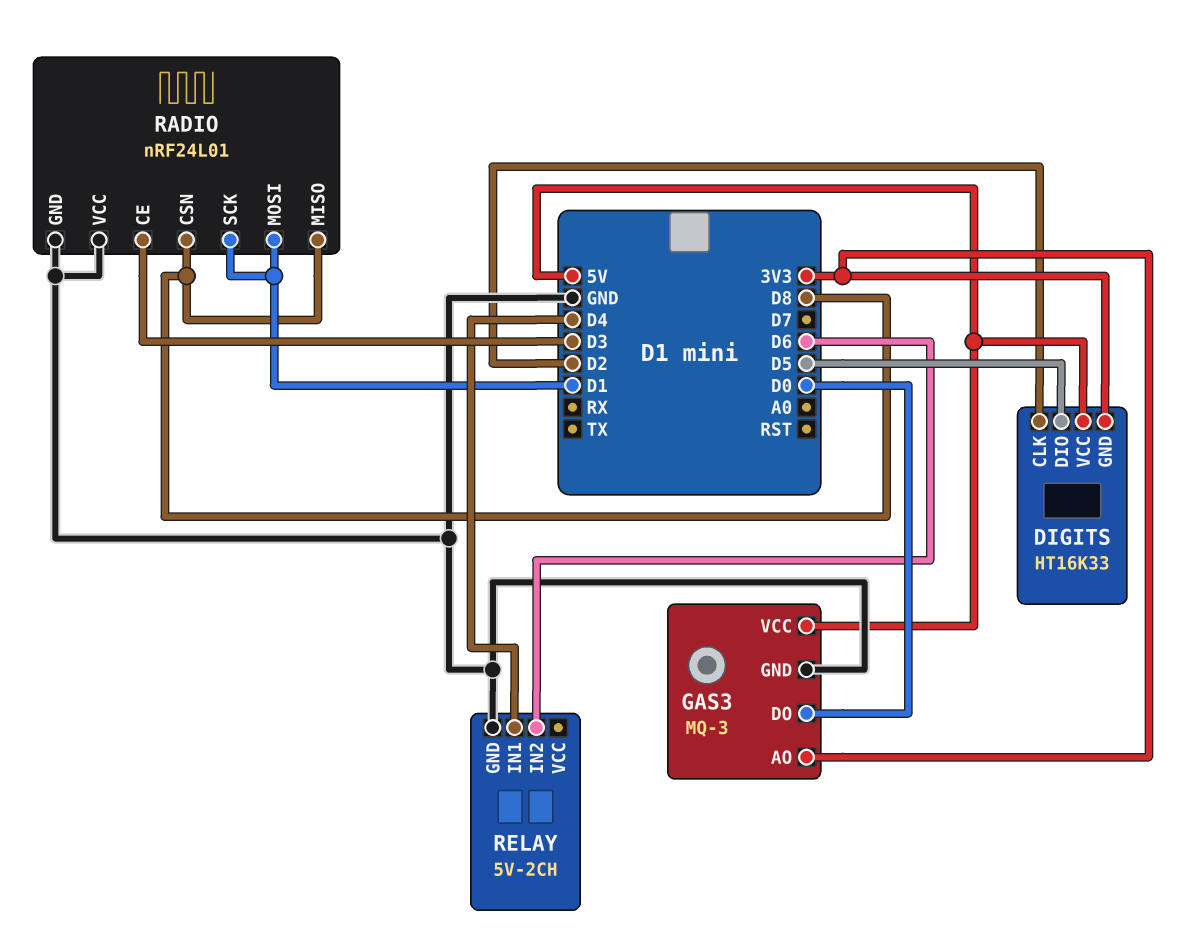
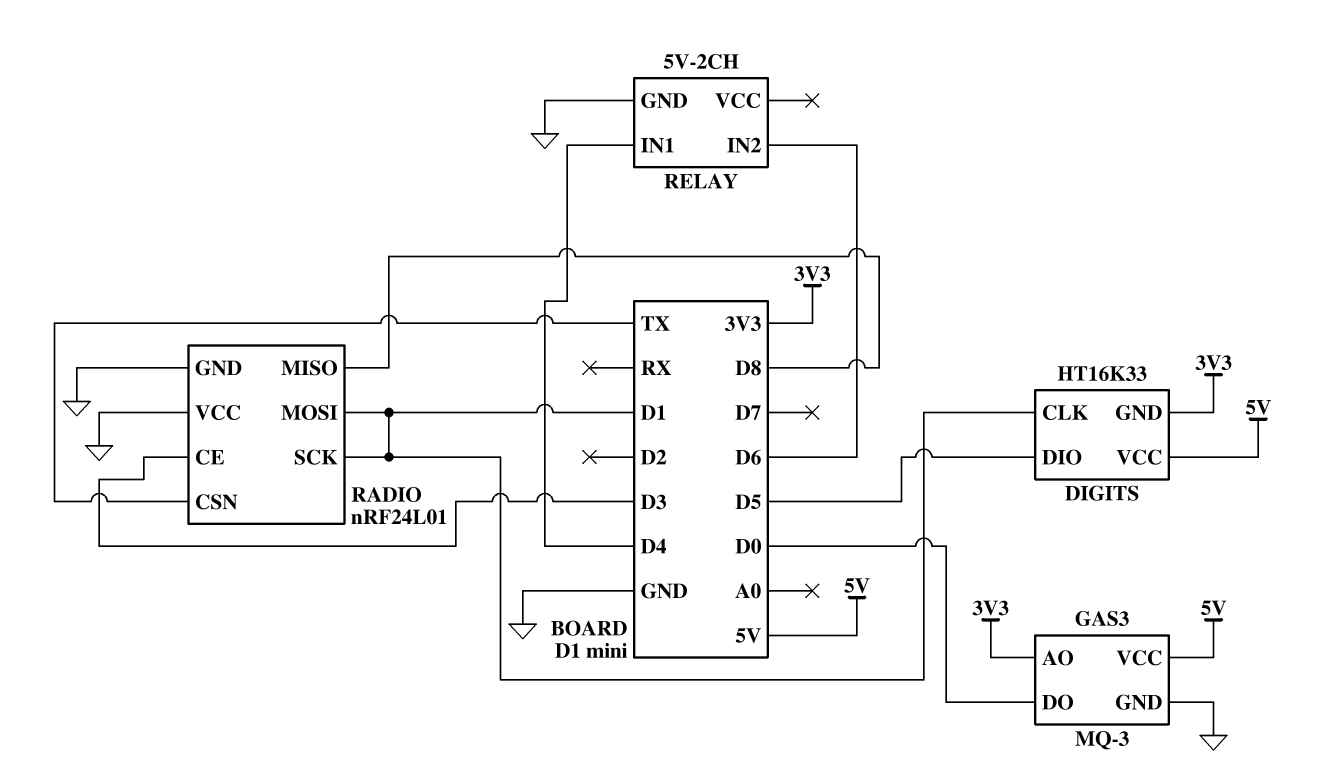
DIGITS pin CLK: D2 -> D1
RADIO pin CSN: D8 -> TX

